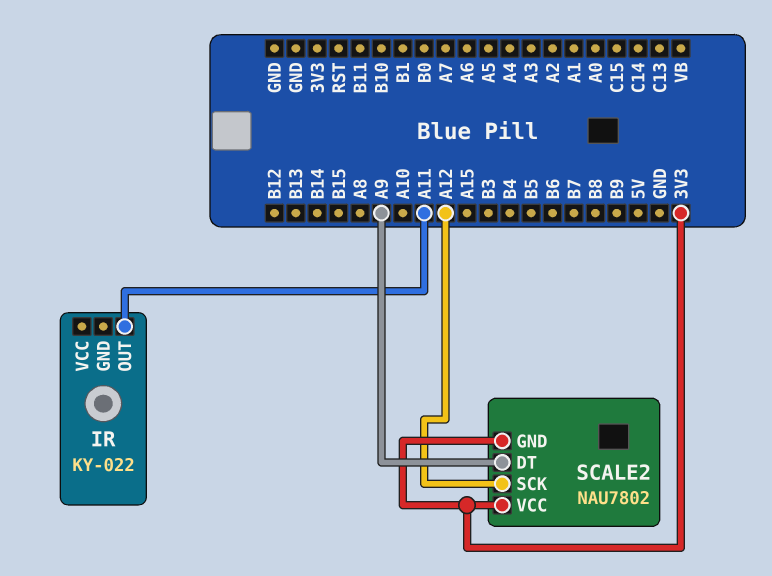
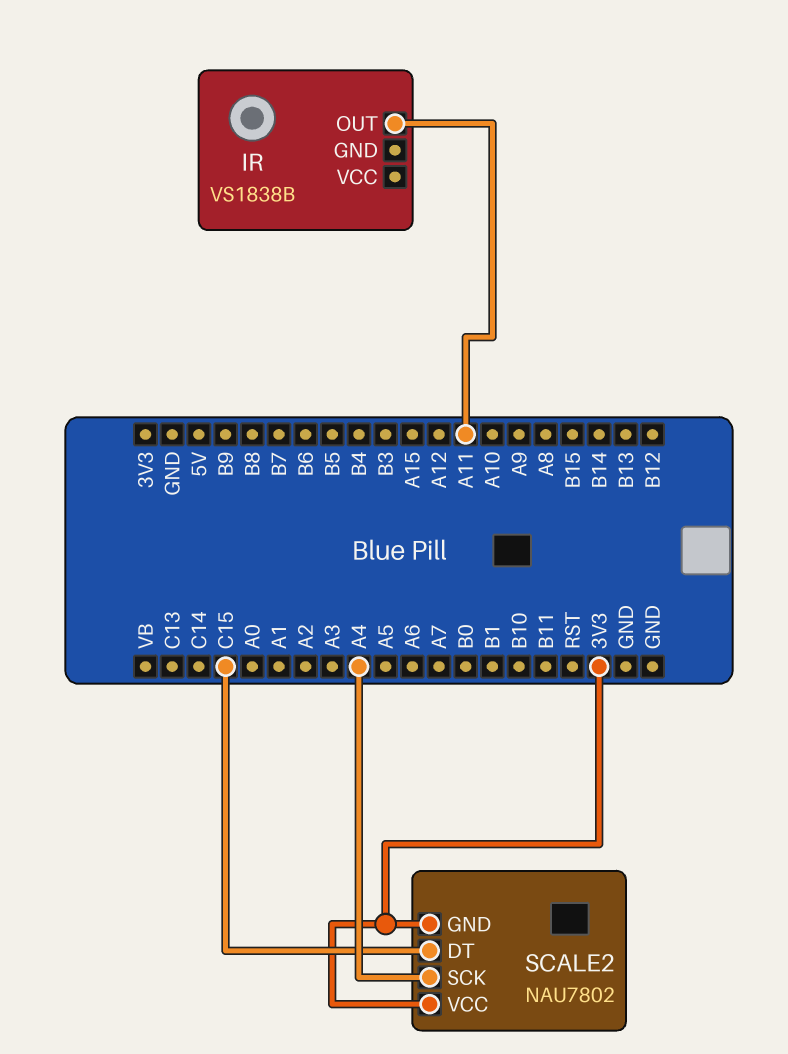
IR: KY-022 -> VS1838B
SCALE2 pin DT: A9 -> C15
SCALE2 pin SCK: A12 -> A4

